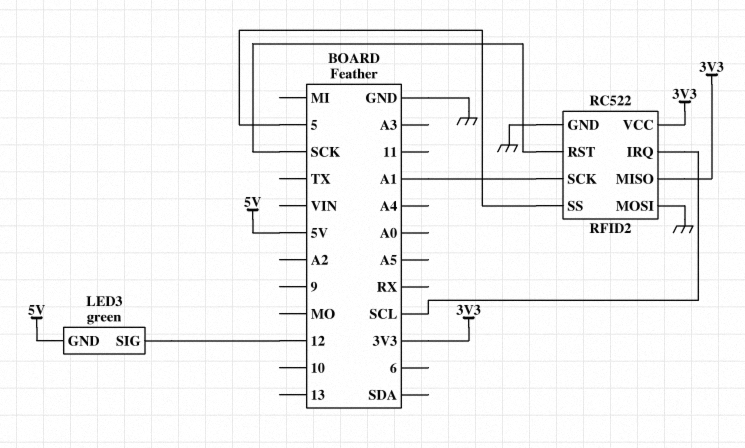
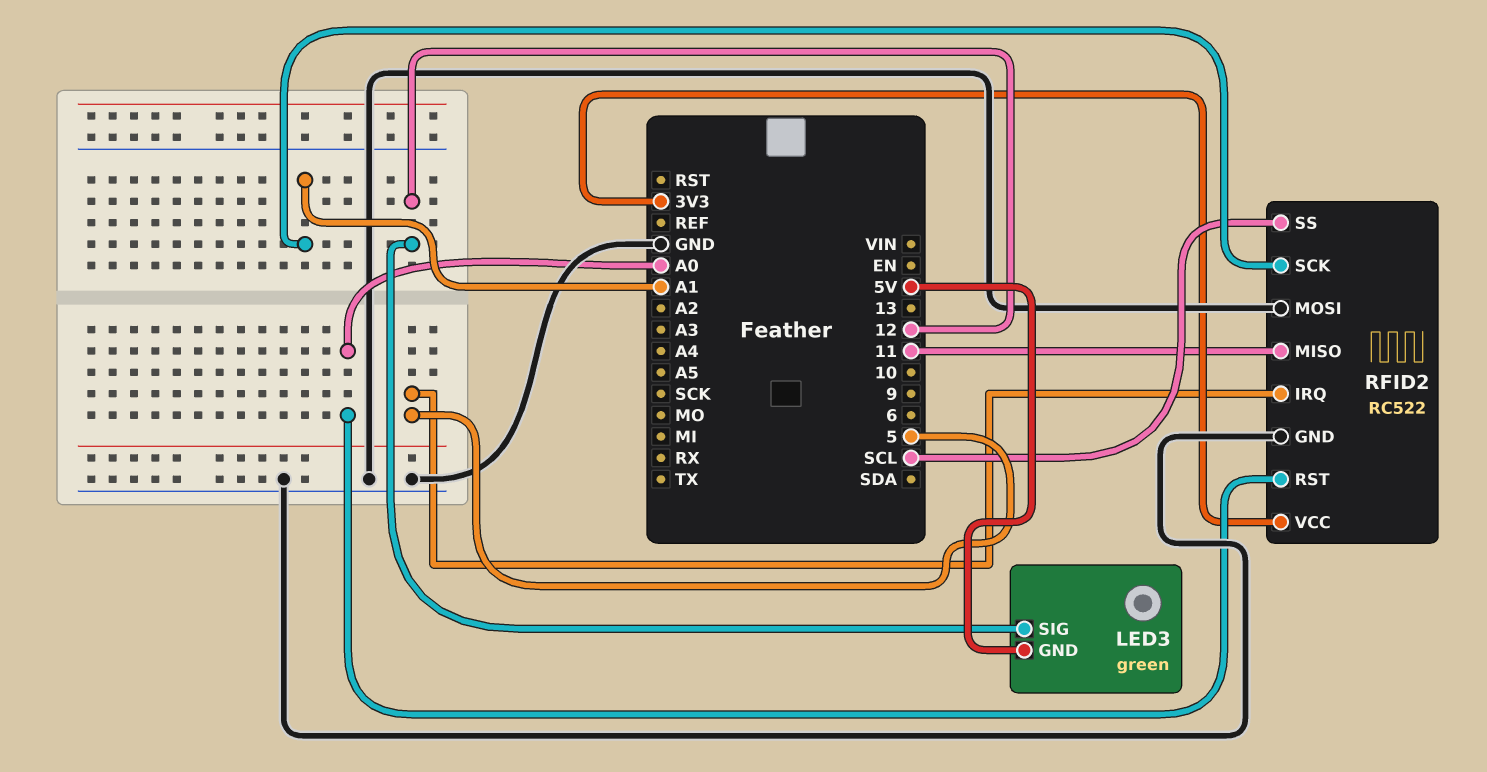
RFID2 pin IRQ: SCL -> 5
RFID2 pin MISO: 3V3 -> 11
RFID2 pin RST: SCK -> A0
RFID2 pin SS: 5 -> SCL

